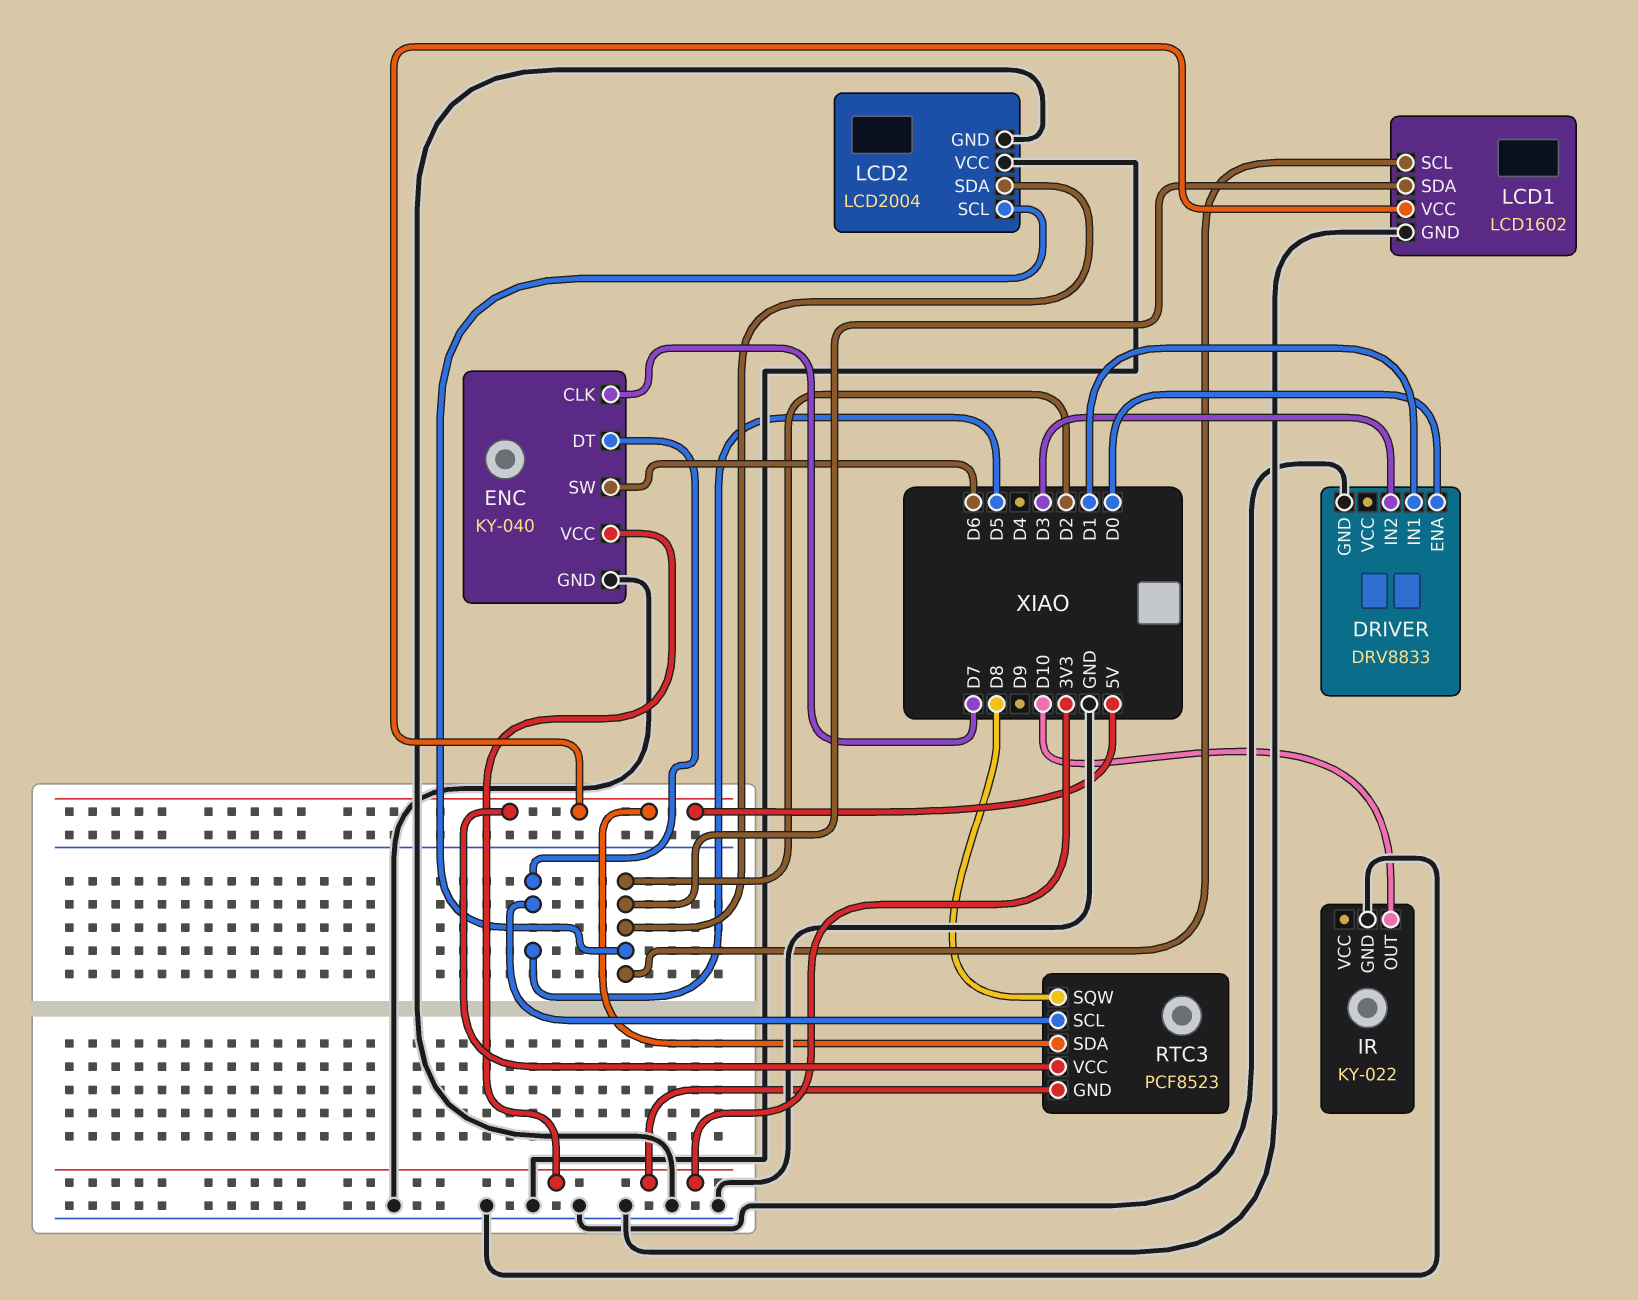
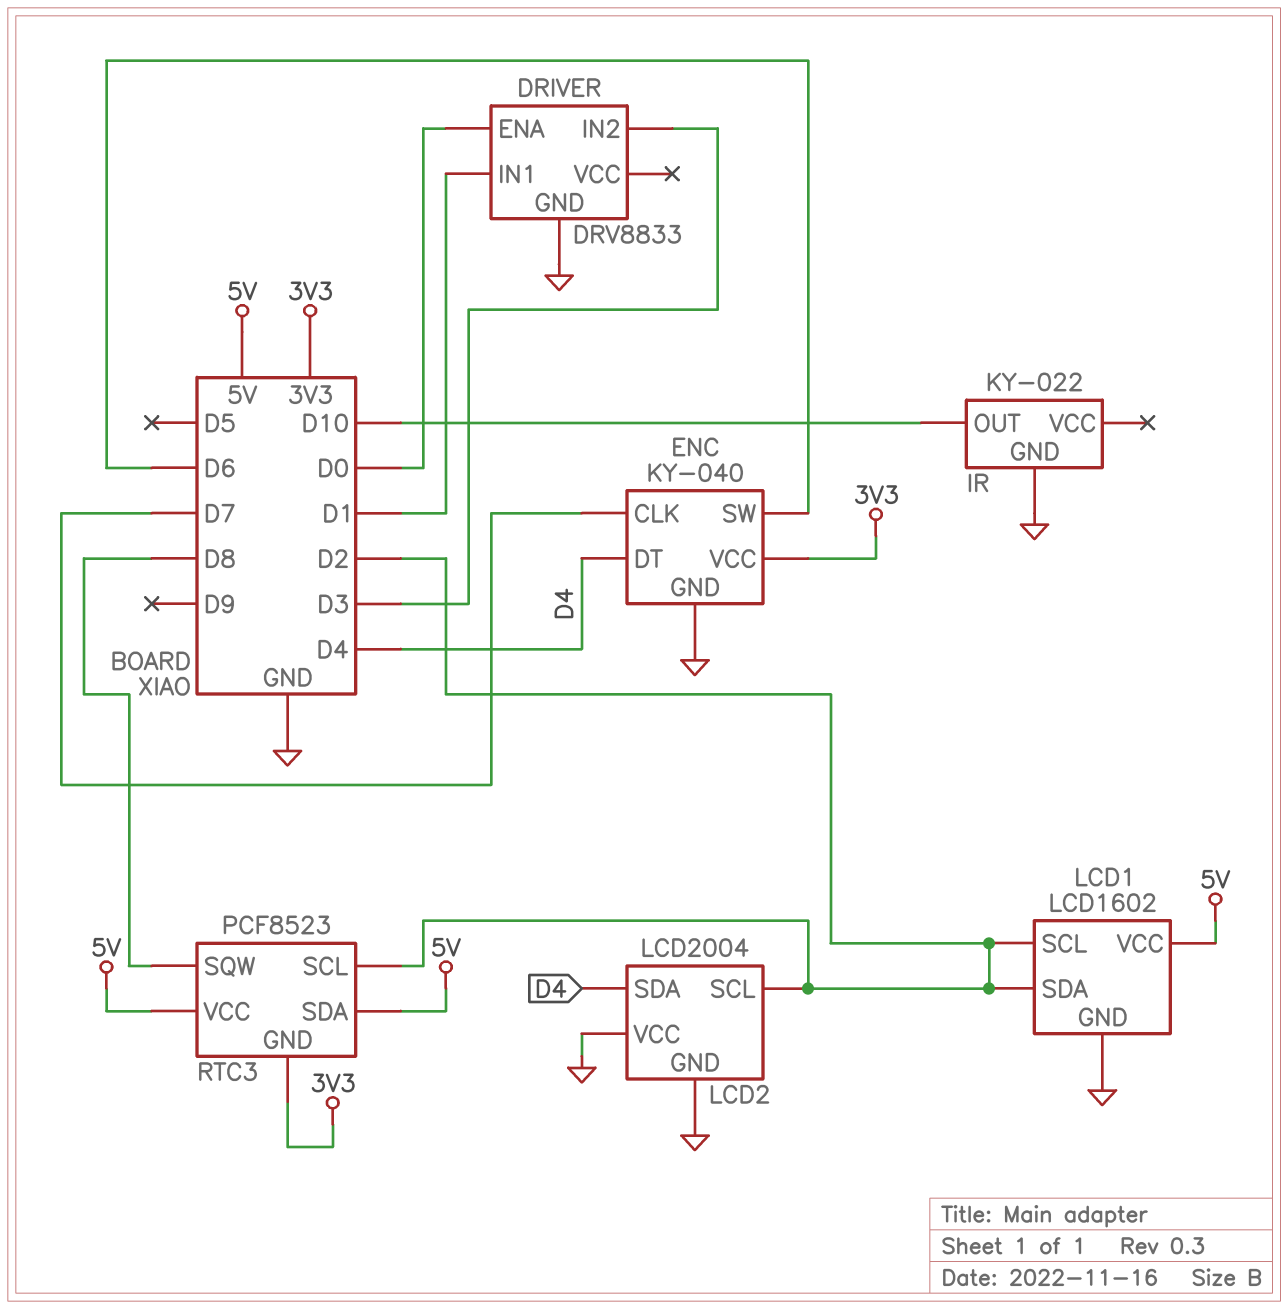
ENC pin DT: D5 -> D4
LCD2 pin SDA: D2 -> D4
RTC3 pin SCL: D5 -> D2

